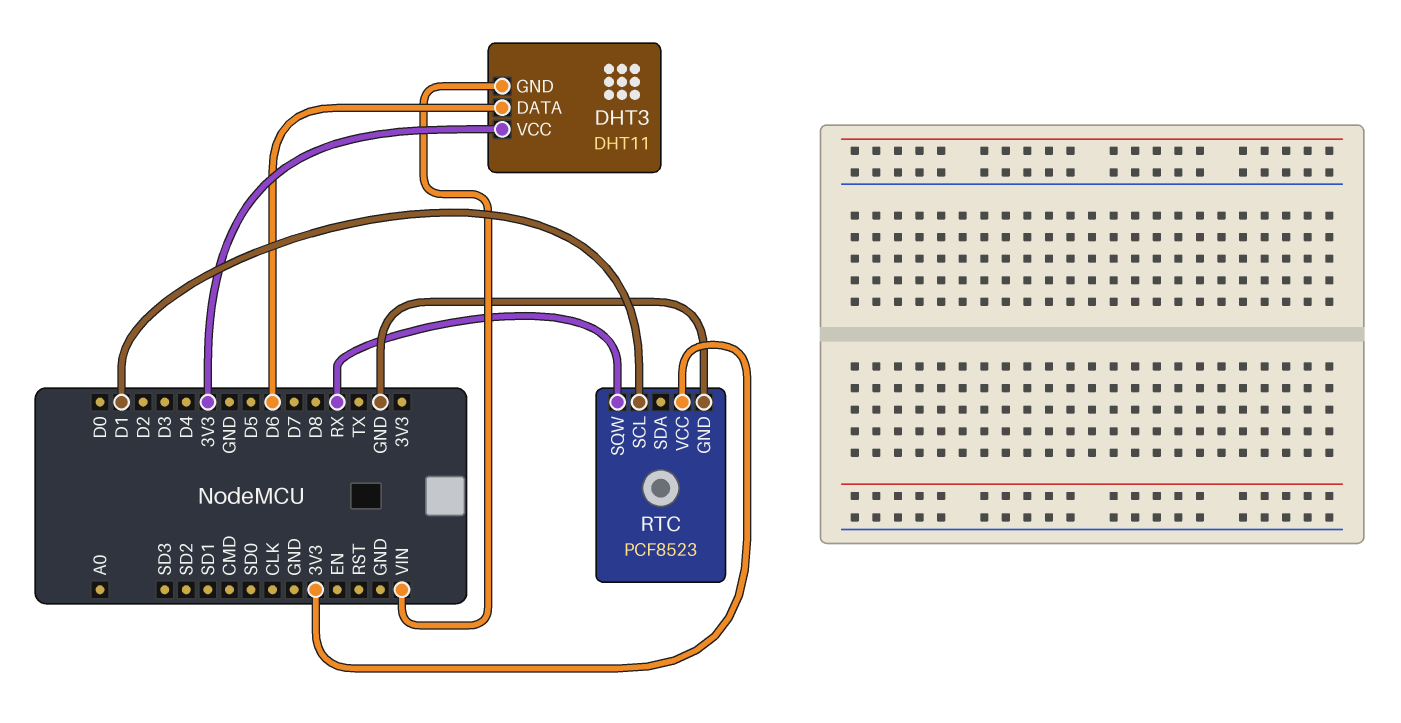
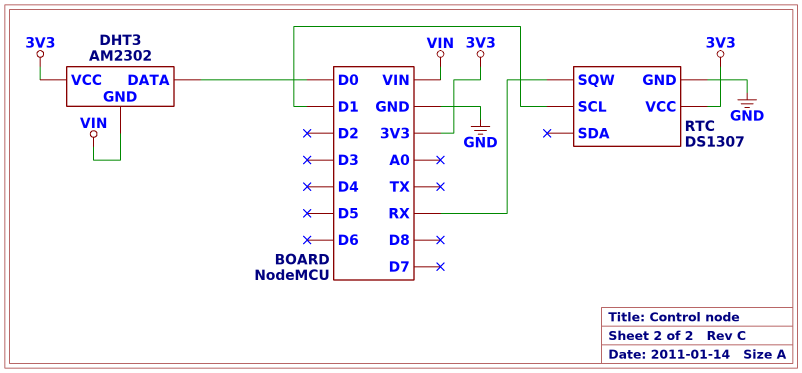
DHT3: DHT11 -> AM2302
DHT3 pin DATA: D6 -> D0
RTC: PCF8523 -> DS1307

